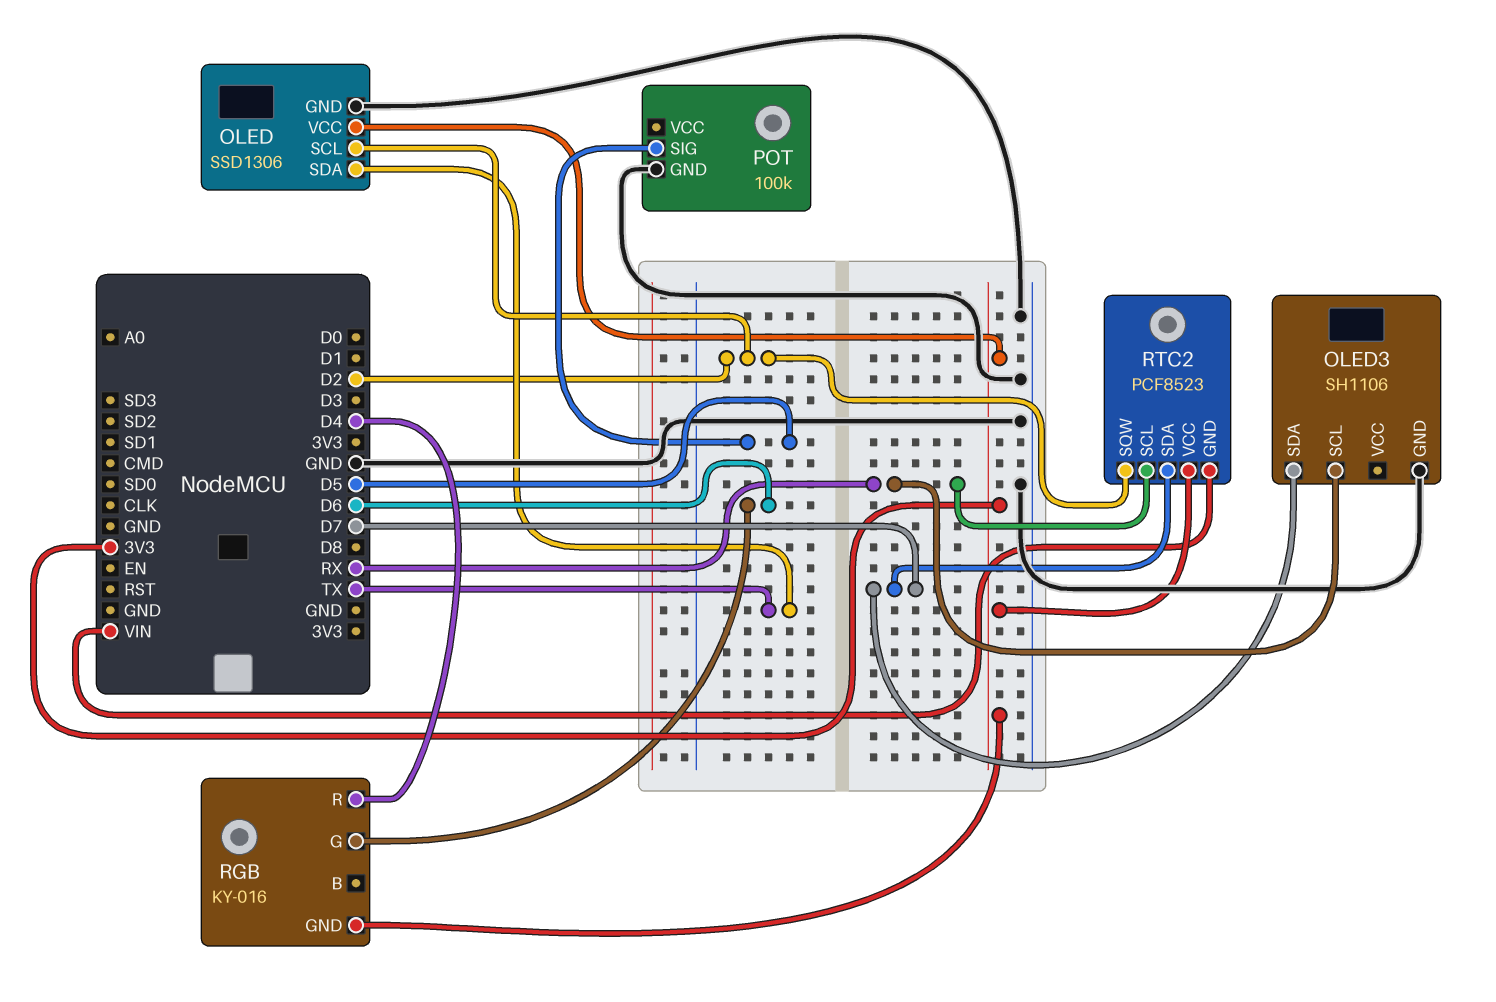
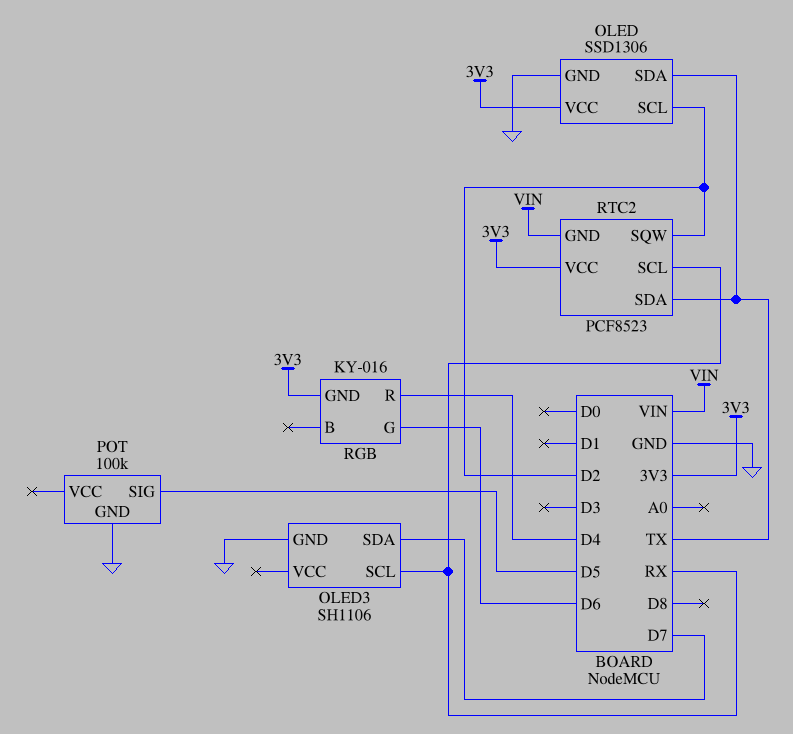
RTC2 pin SDA: D7 -> TX

